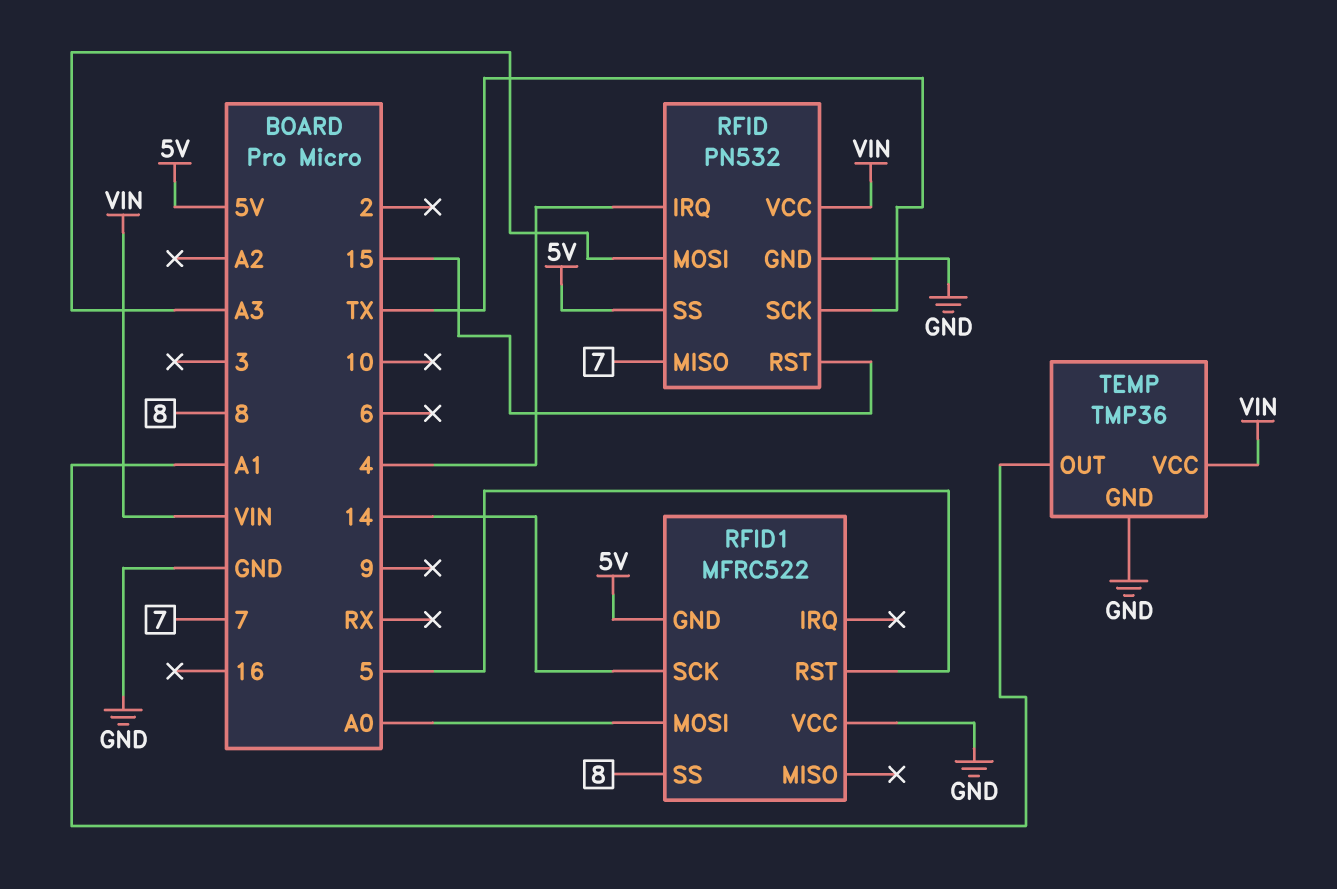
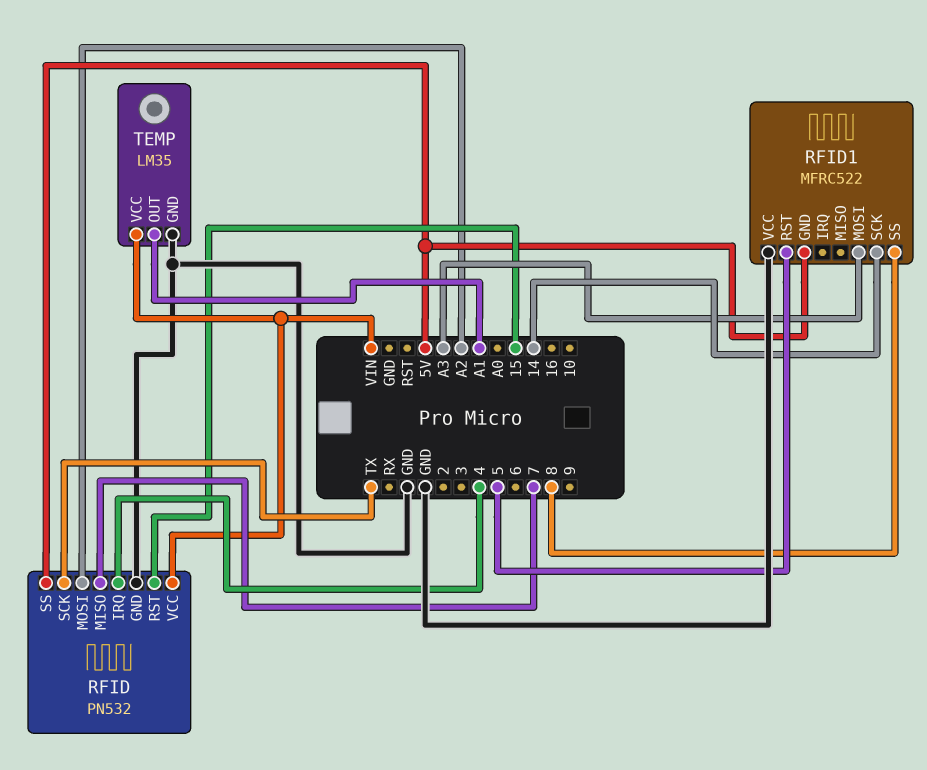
RFID pin MOSI: A3 -> A2
RFID1 pin MOSI: A0 -> A3
TEMP: TMP36 -> LM35

